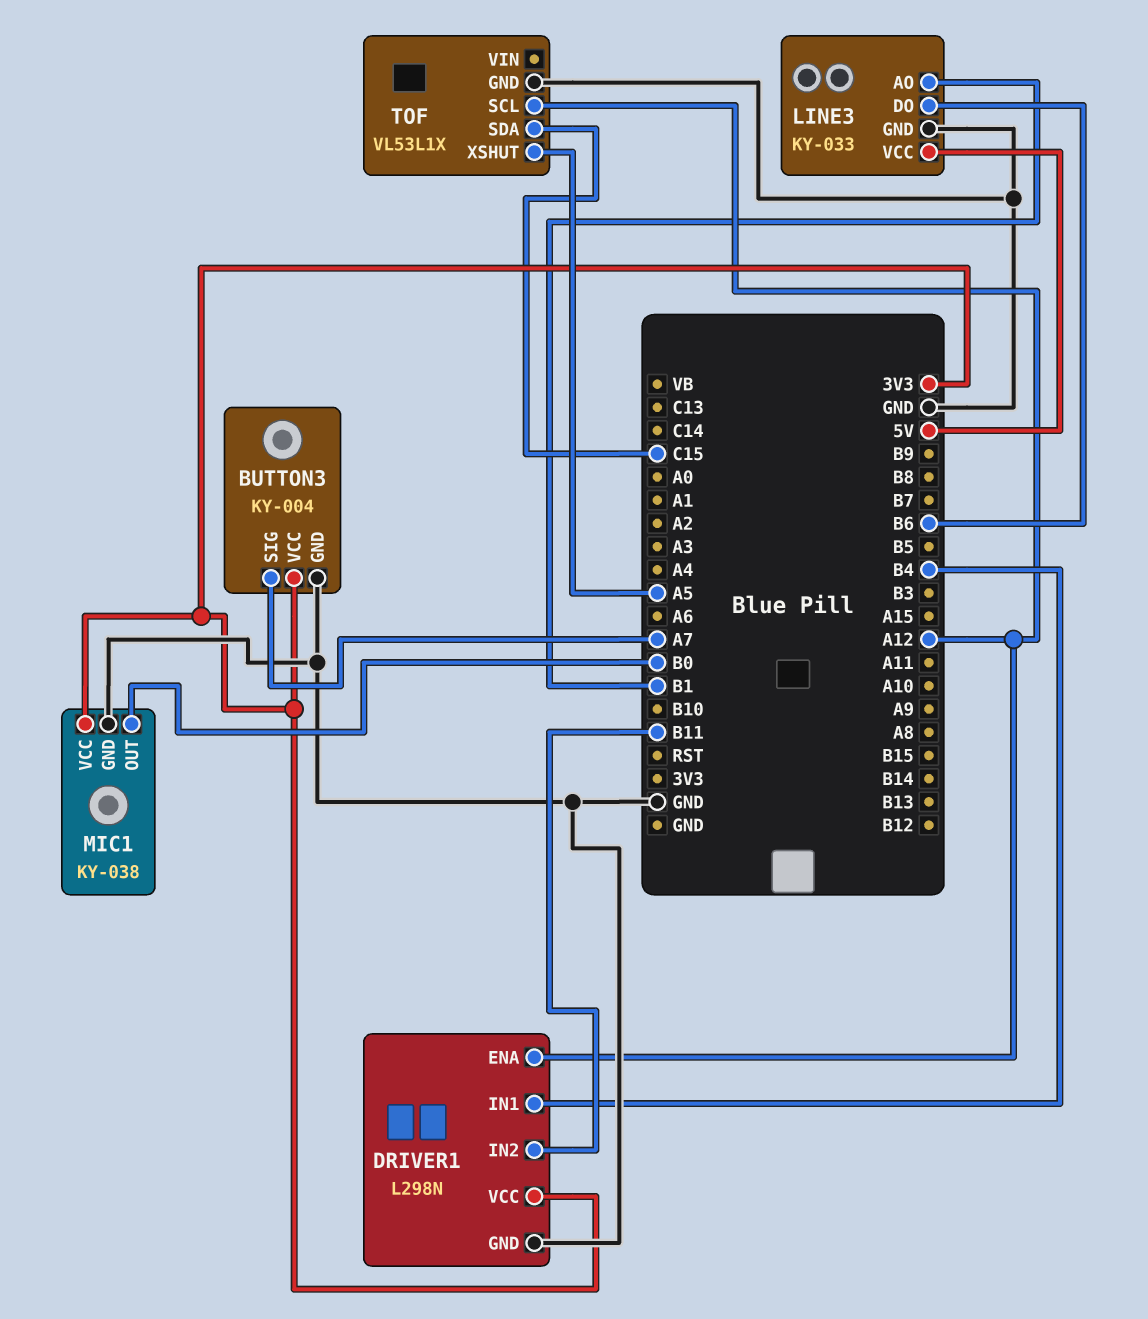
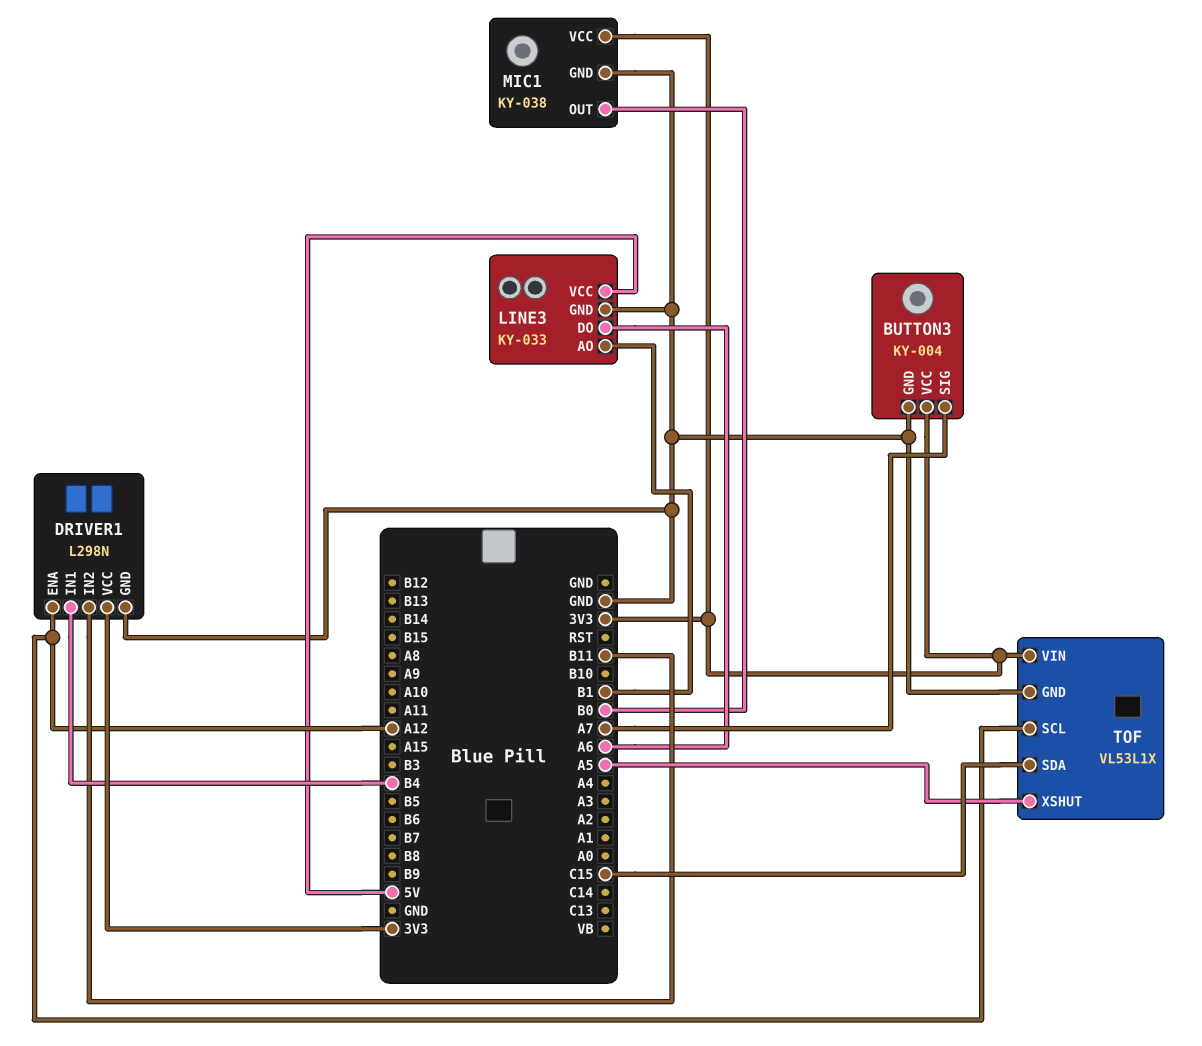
LINE3 pin DO: B6 -> A6
TOF pin VIN: none -> 3V3

